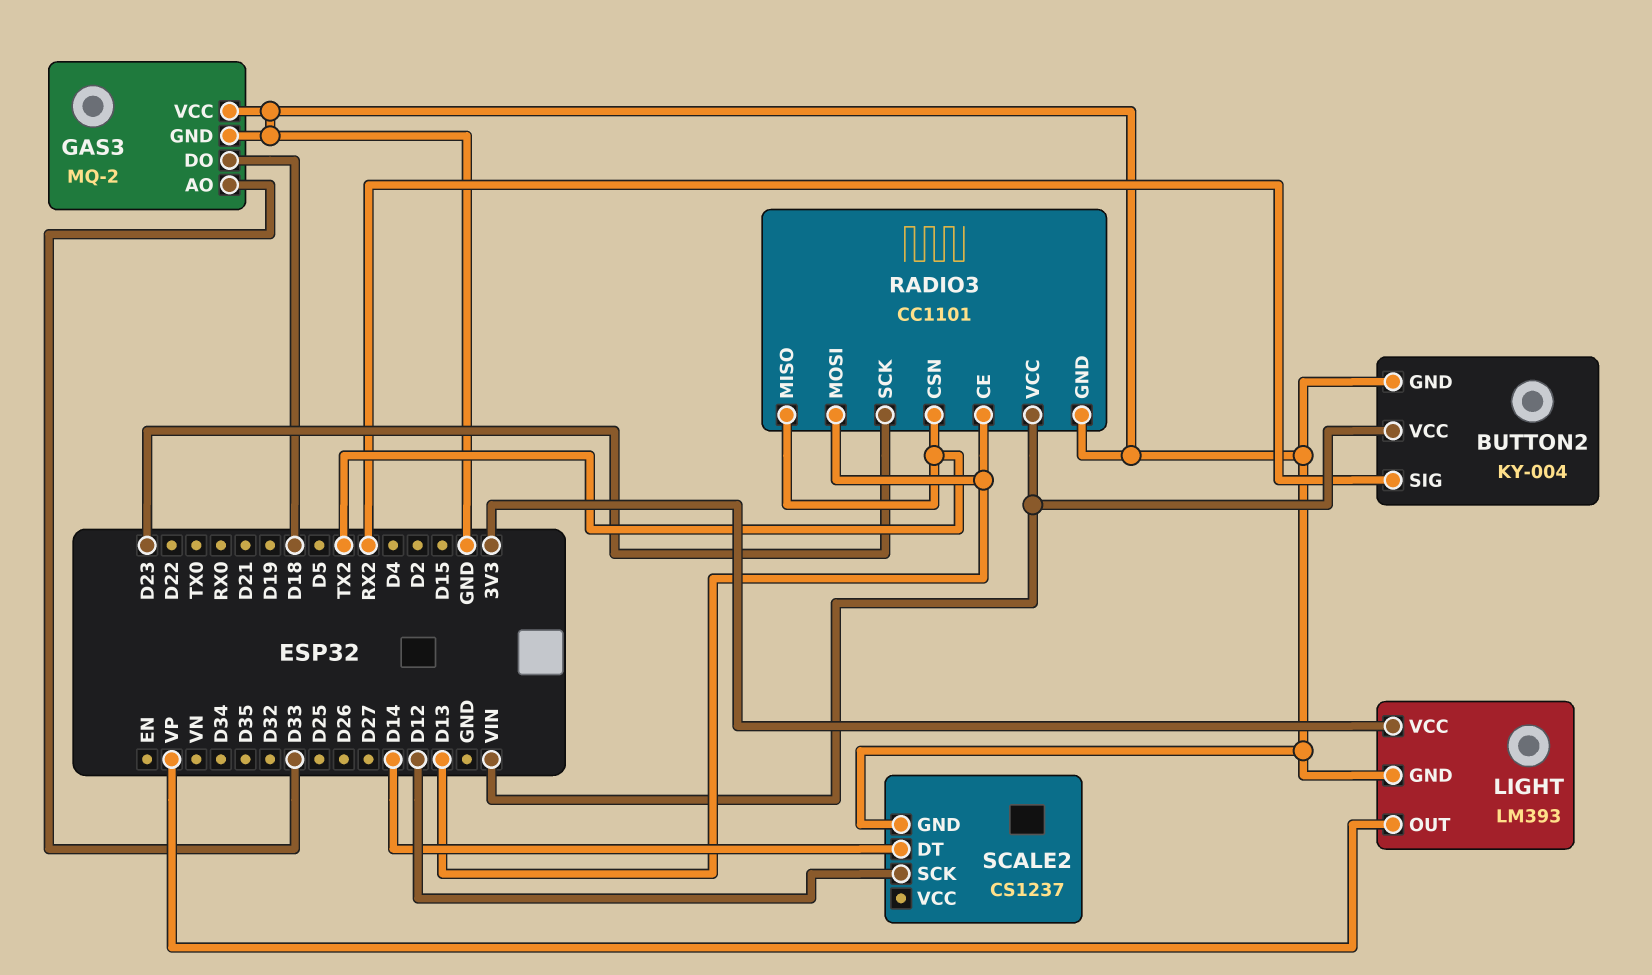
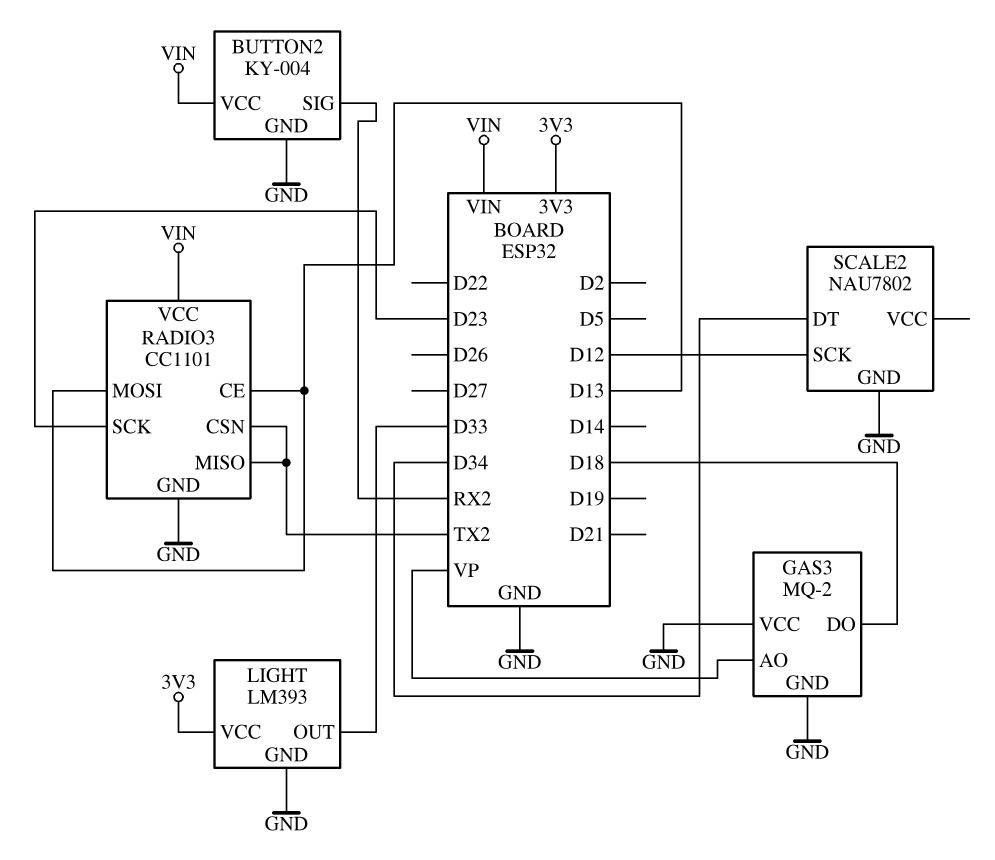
GAS3 pin AO: D33 -> VP
LIGHT pin OUT: VP -> D33
SCALE2: CS1237 -> NAU7802
SCALE2 pin DT: D14 -> D34

